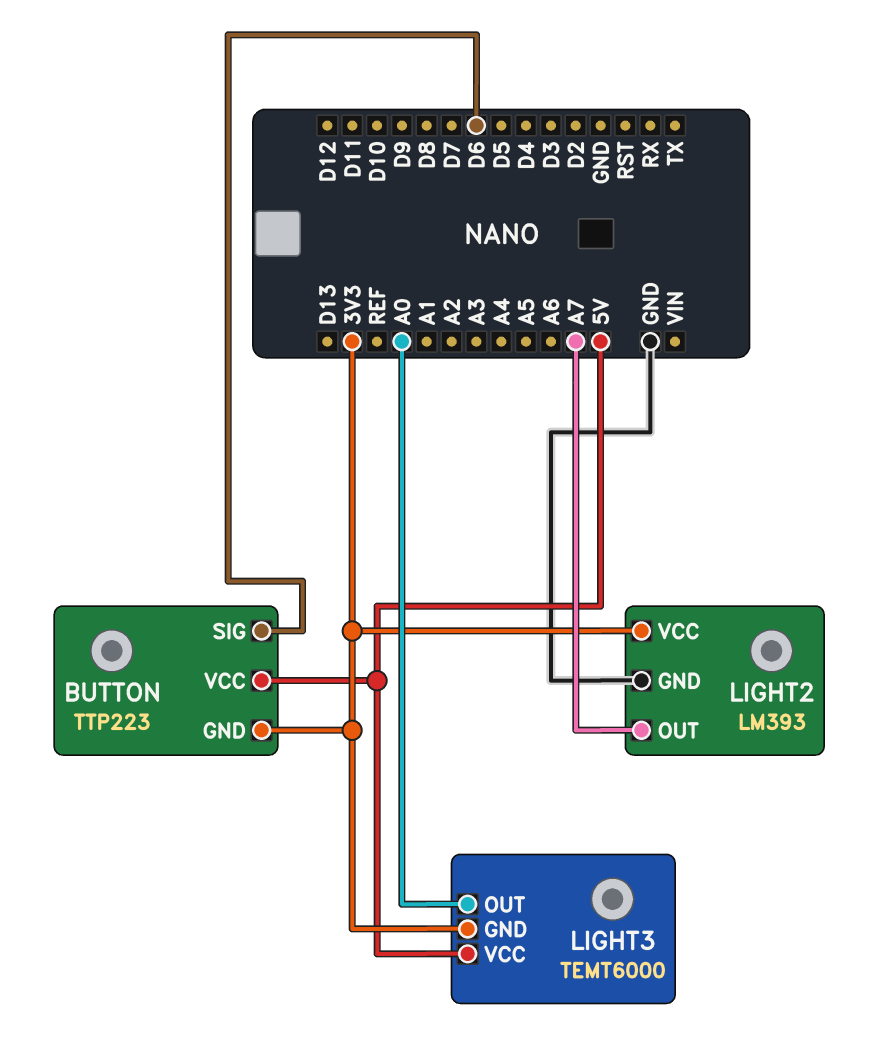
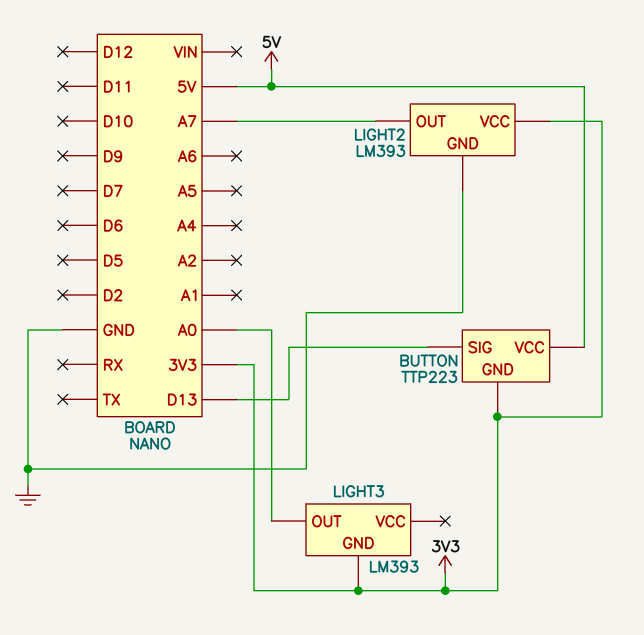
BUTTON pin SIG: D6 -> D13
LIGHT3: TEMT6000 -> LM393
LIGHT3 pin VCC: 5V -> none

